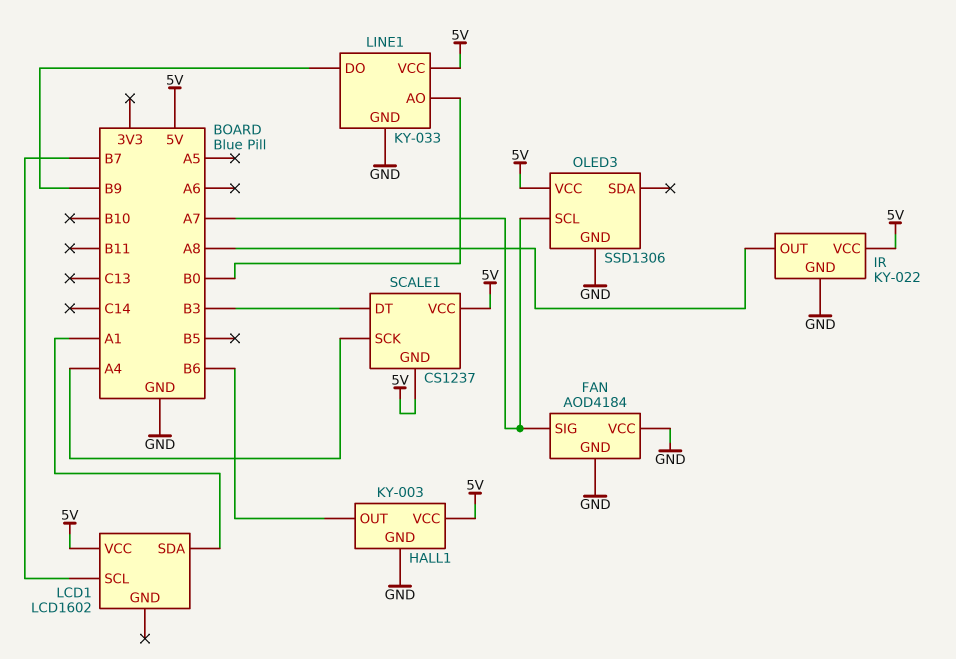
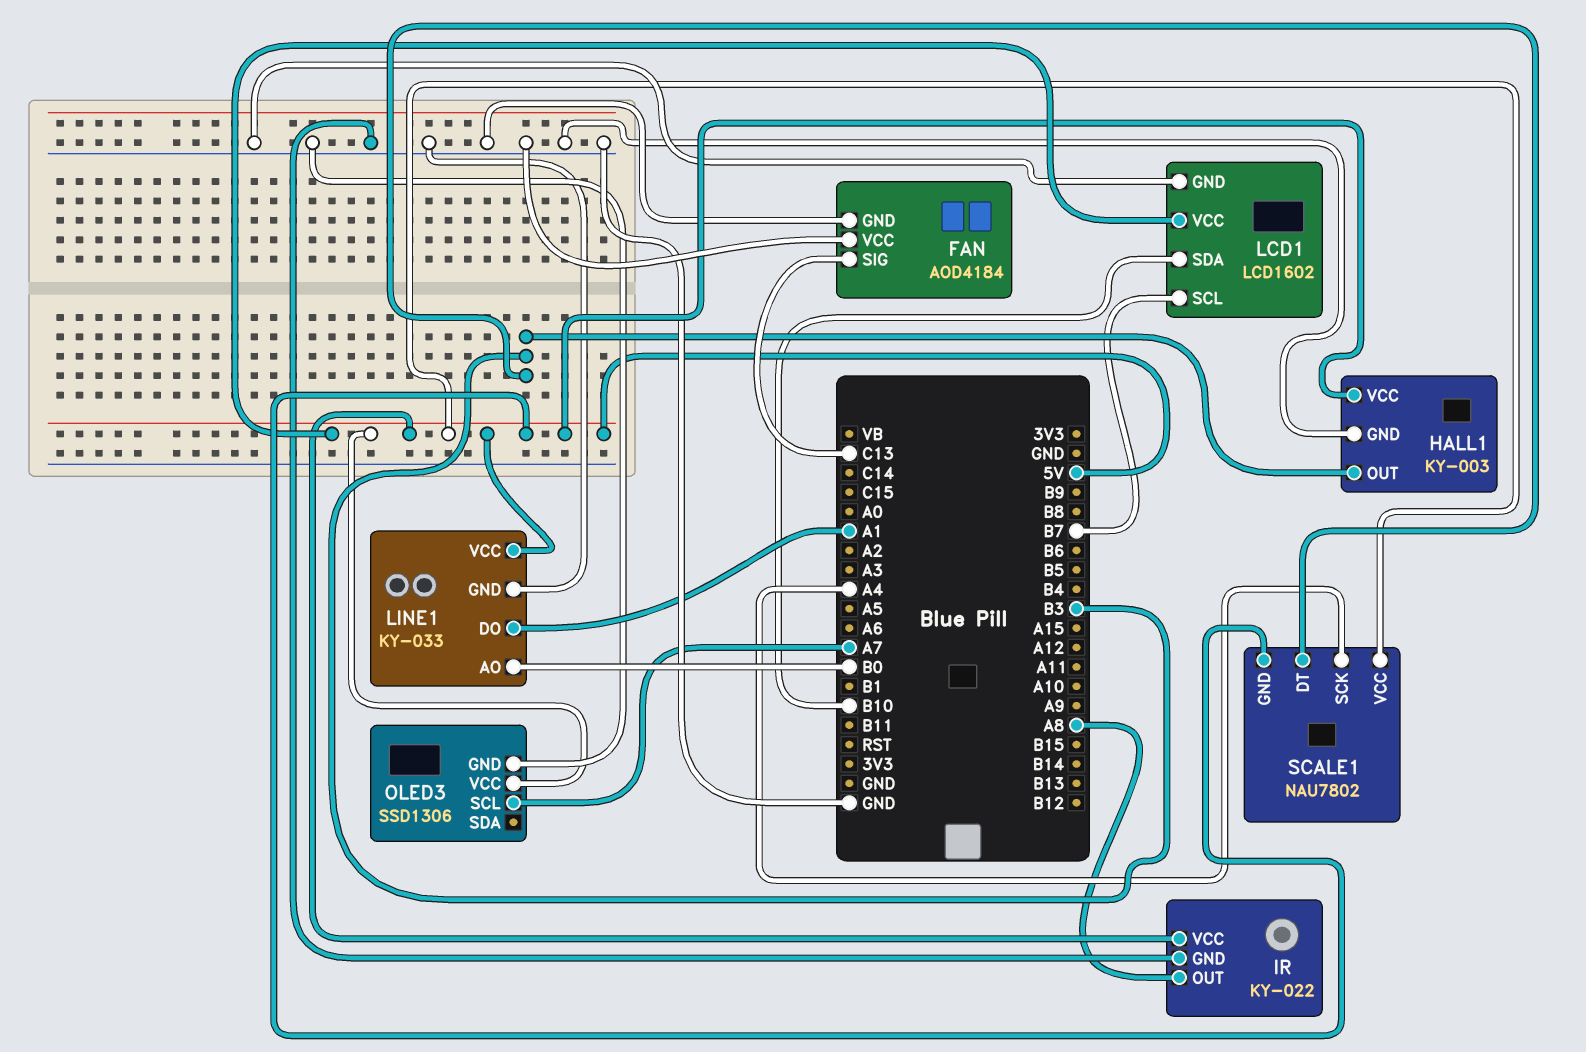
FAN pin SIG: A7 -> C13
HALL1 pin OUT: B6 -> B3
LCD1 pin GND: none -> GND
LCD1 pin SDA: A1 -> B10
LINE1 pin DO: B9 -> A1
SCALE1: CS1237 -> NAU7802

